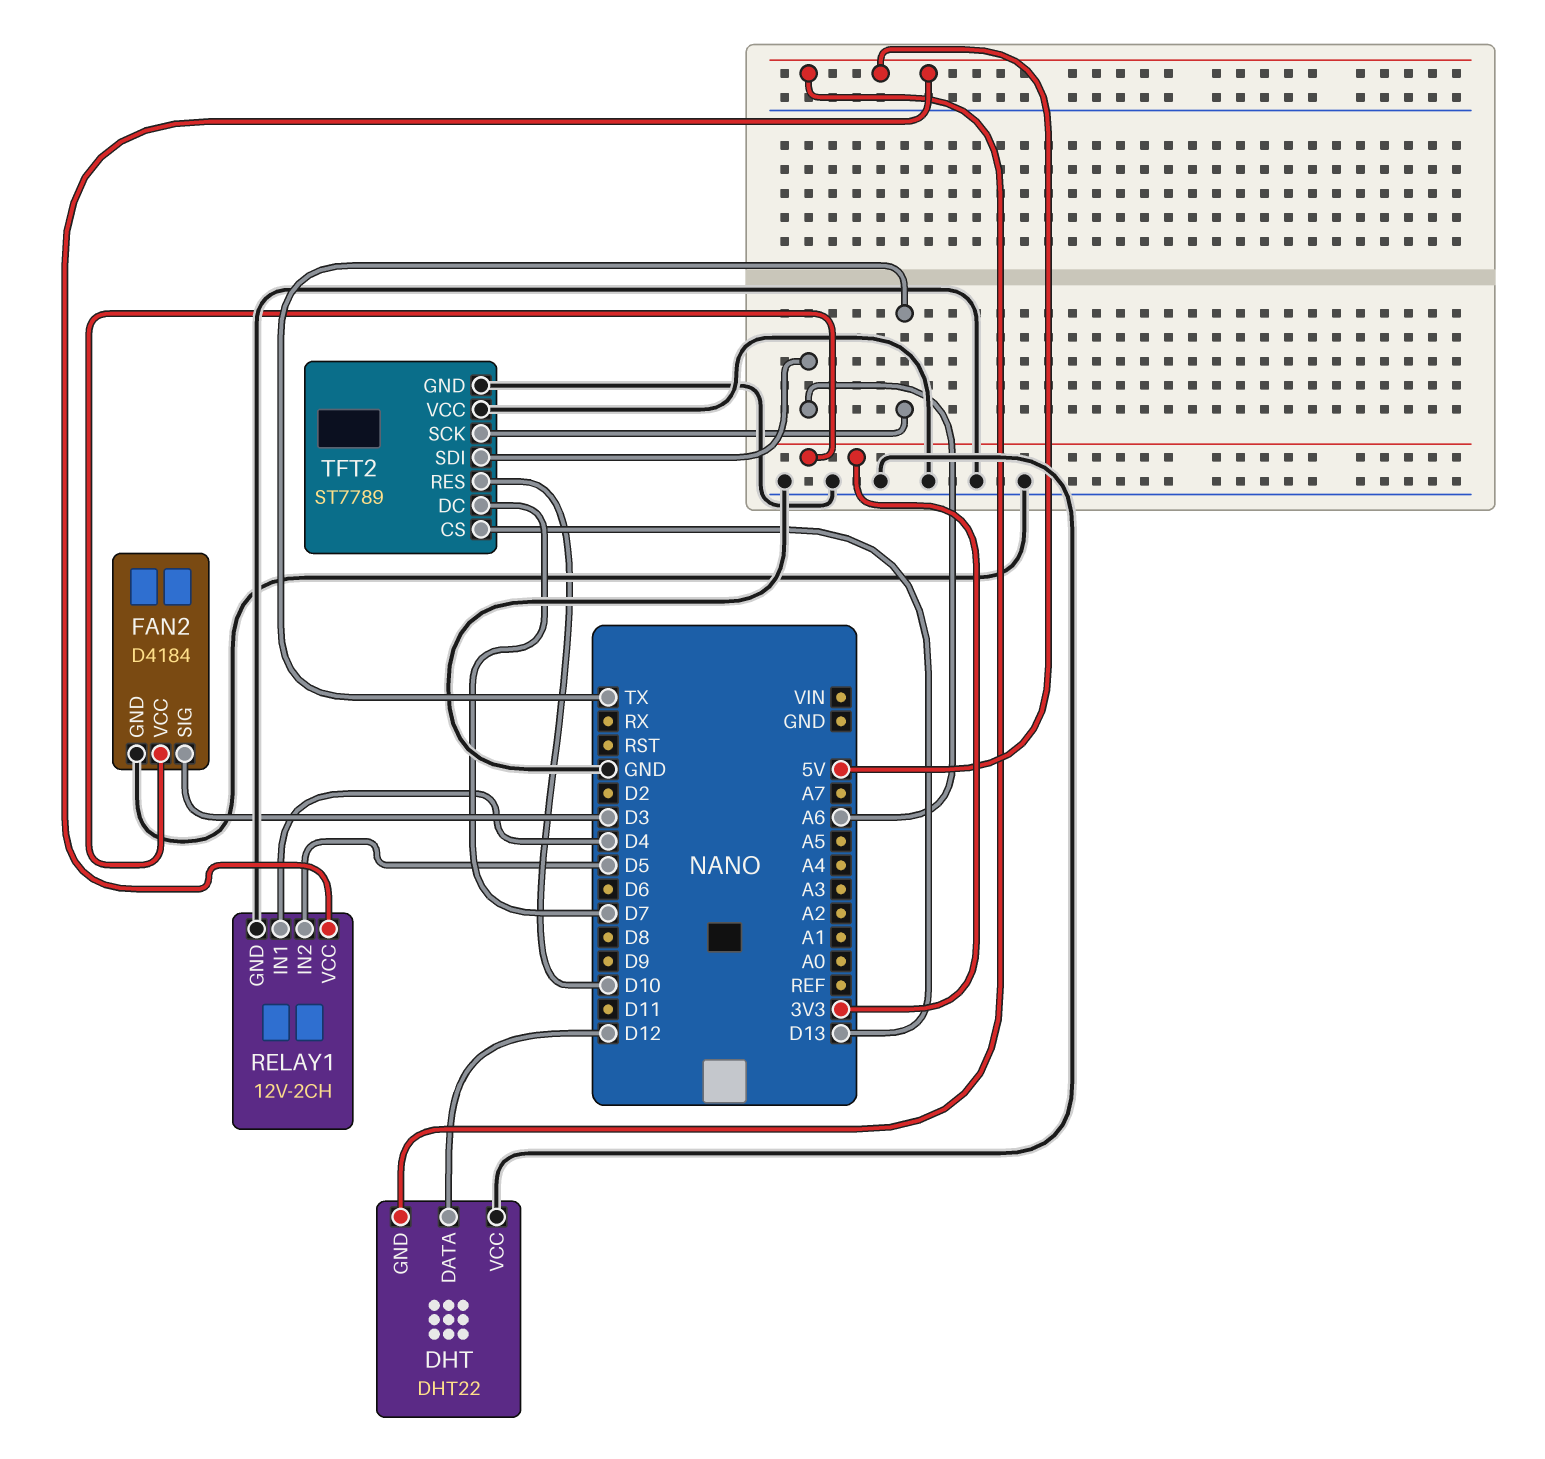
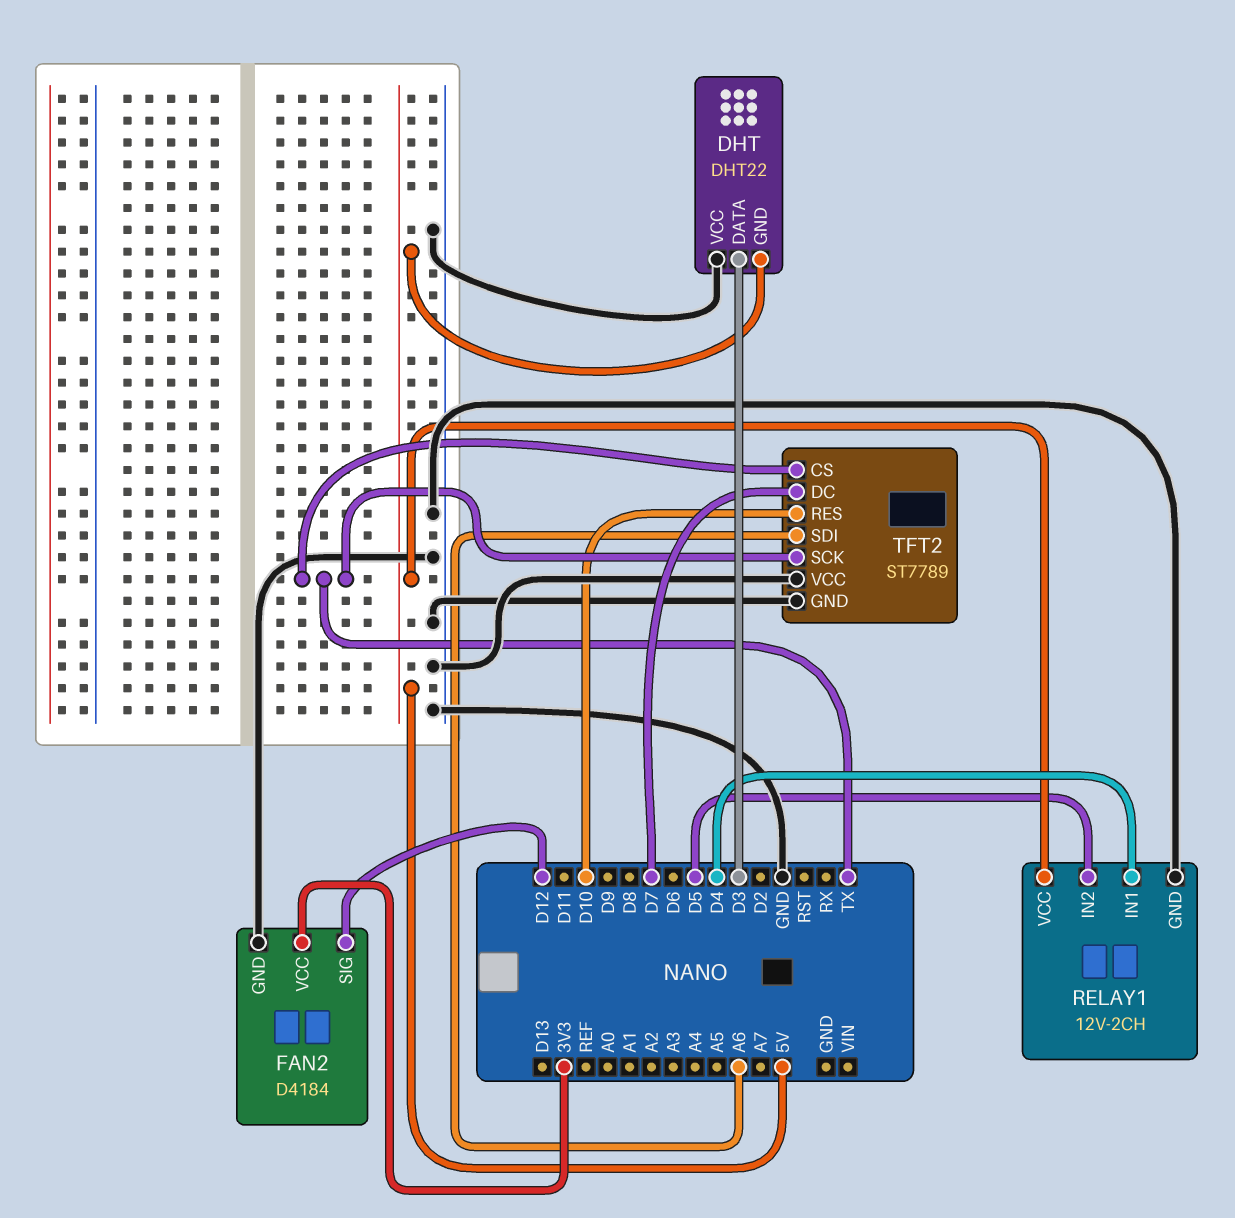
DHT pin DATA: D12 -> D3
FAN2 pin SIG: D3 -> D12
TFT2 pin CS: D13 -> TX

